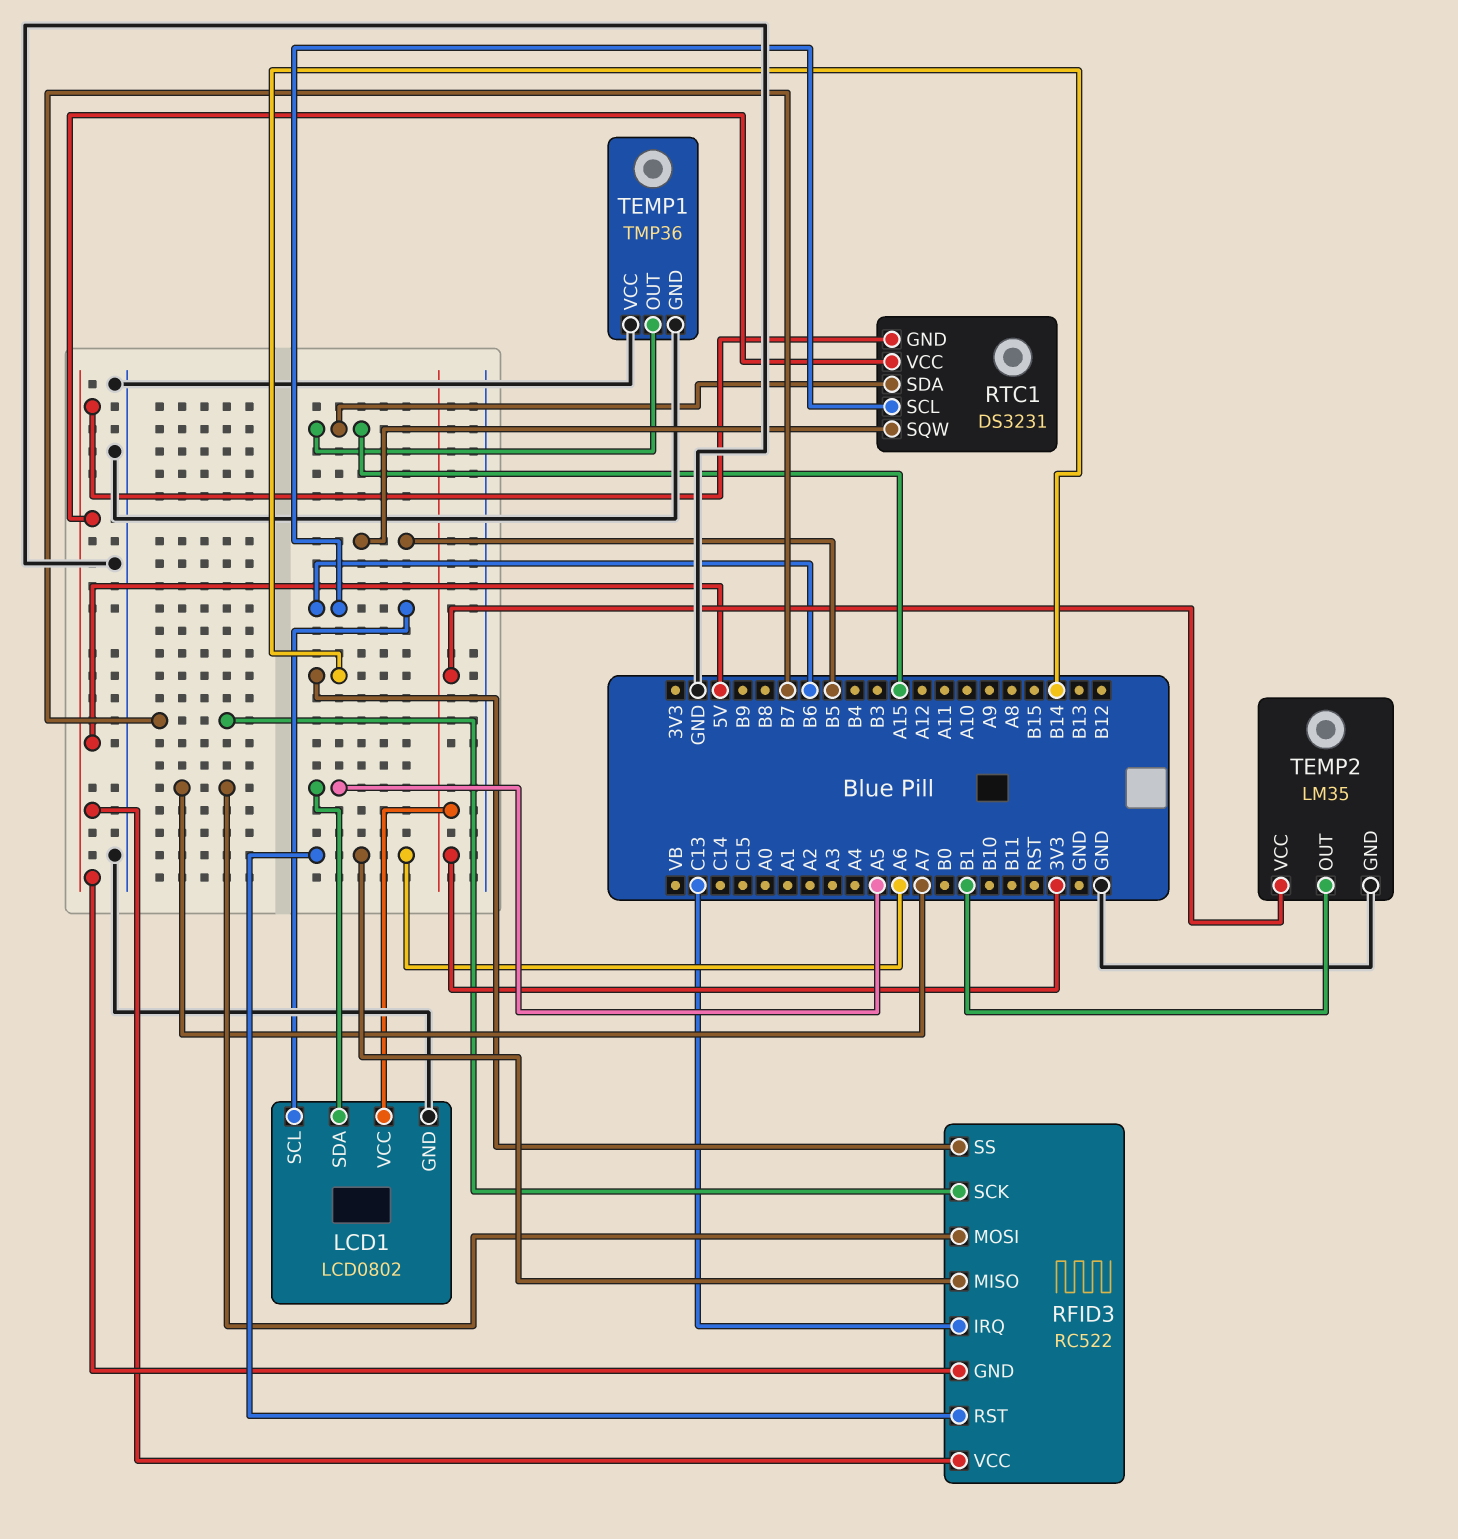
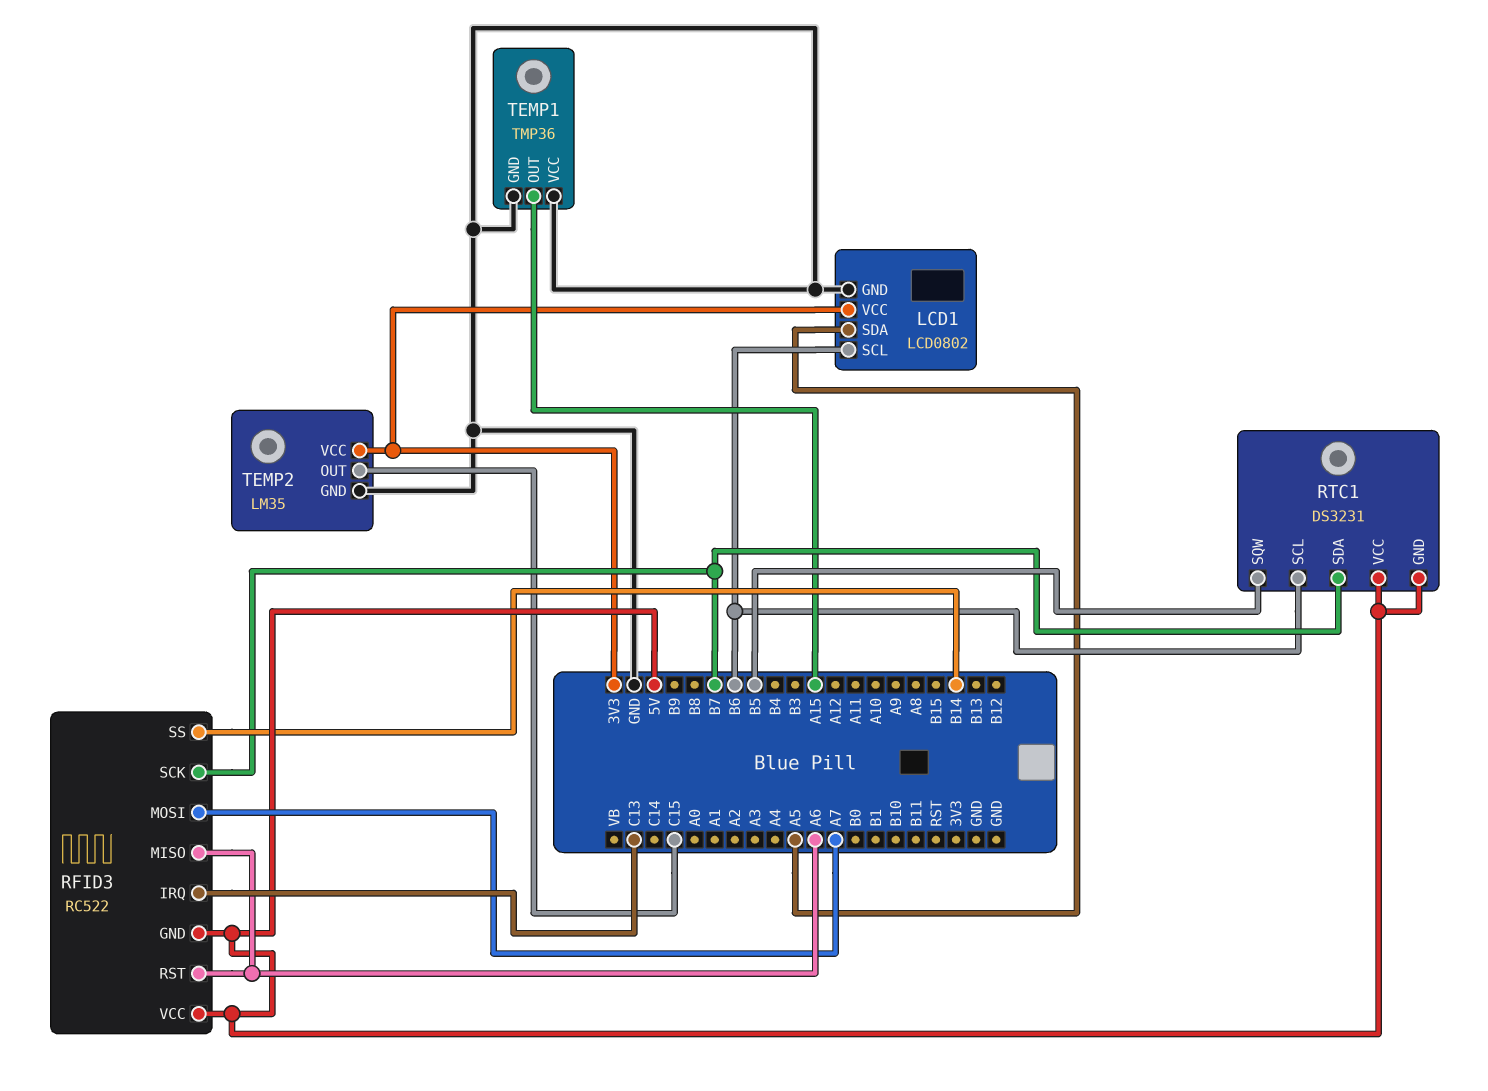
RTC1 pin SDA: A15 -> B7
TEMP2 pin OUT: B1 -> C15

